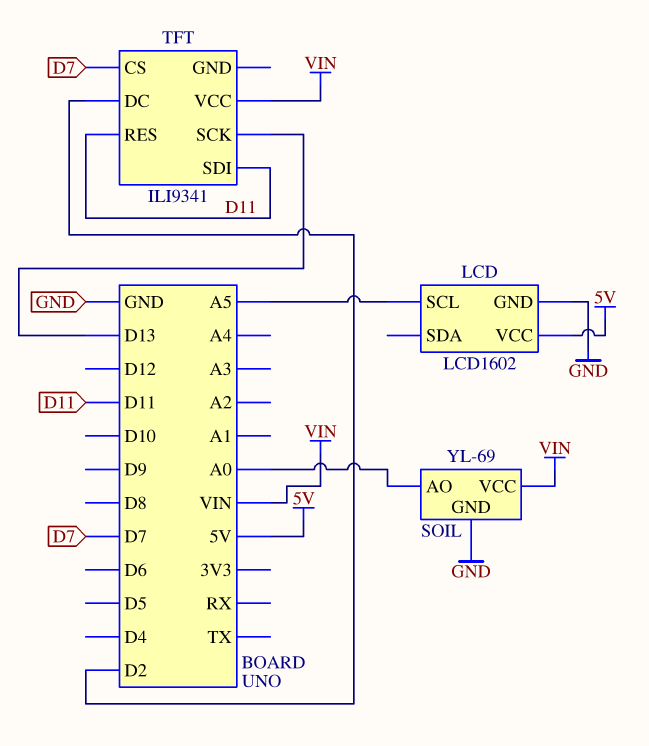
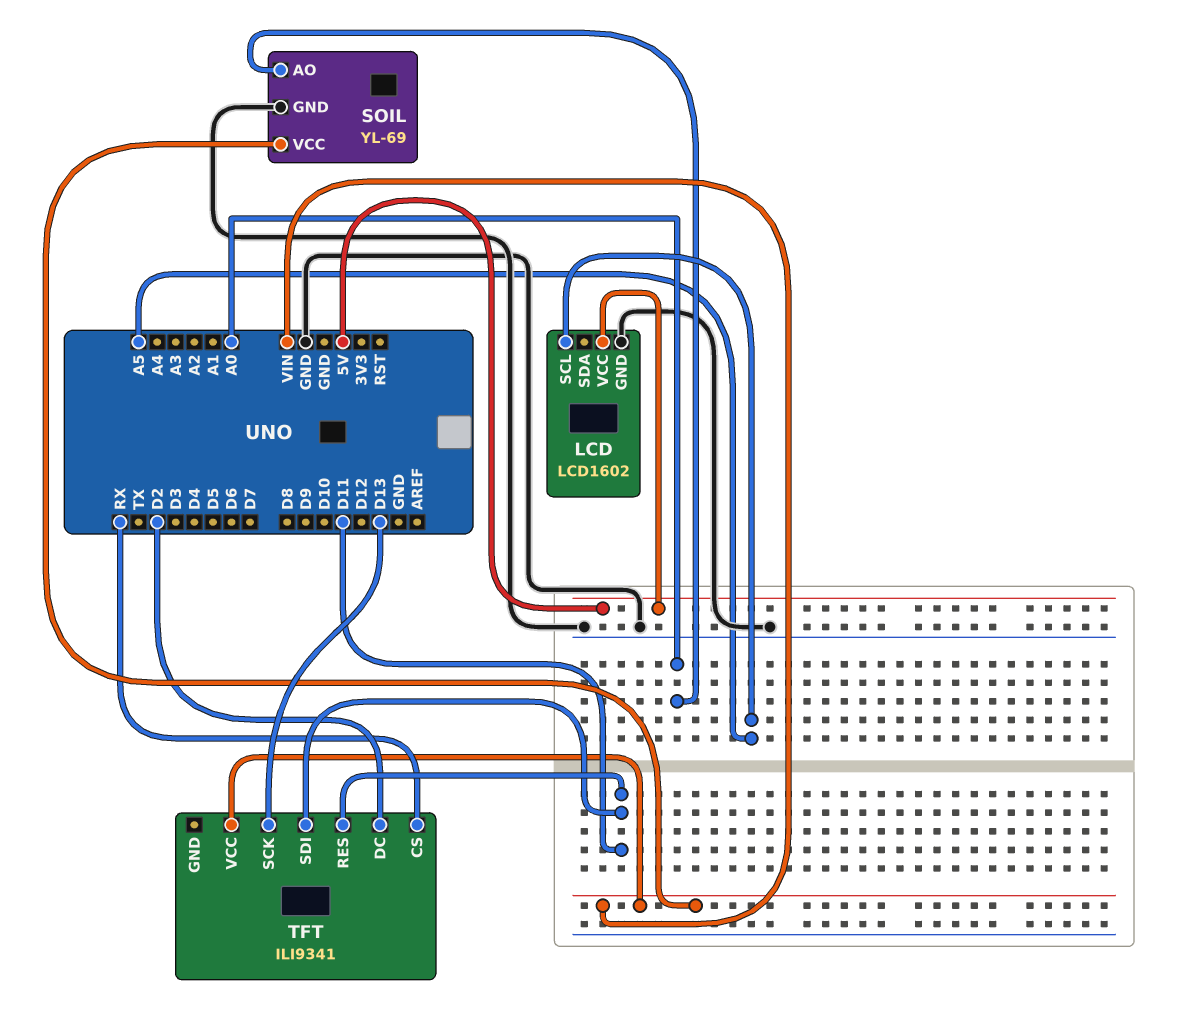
TFT pin CS: D7 -> RX

